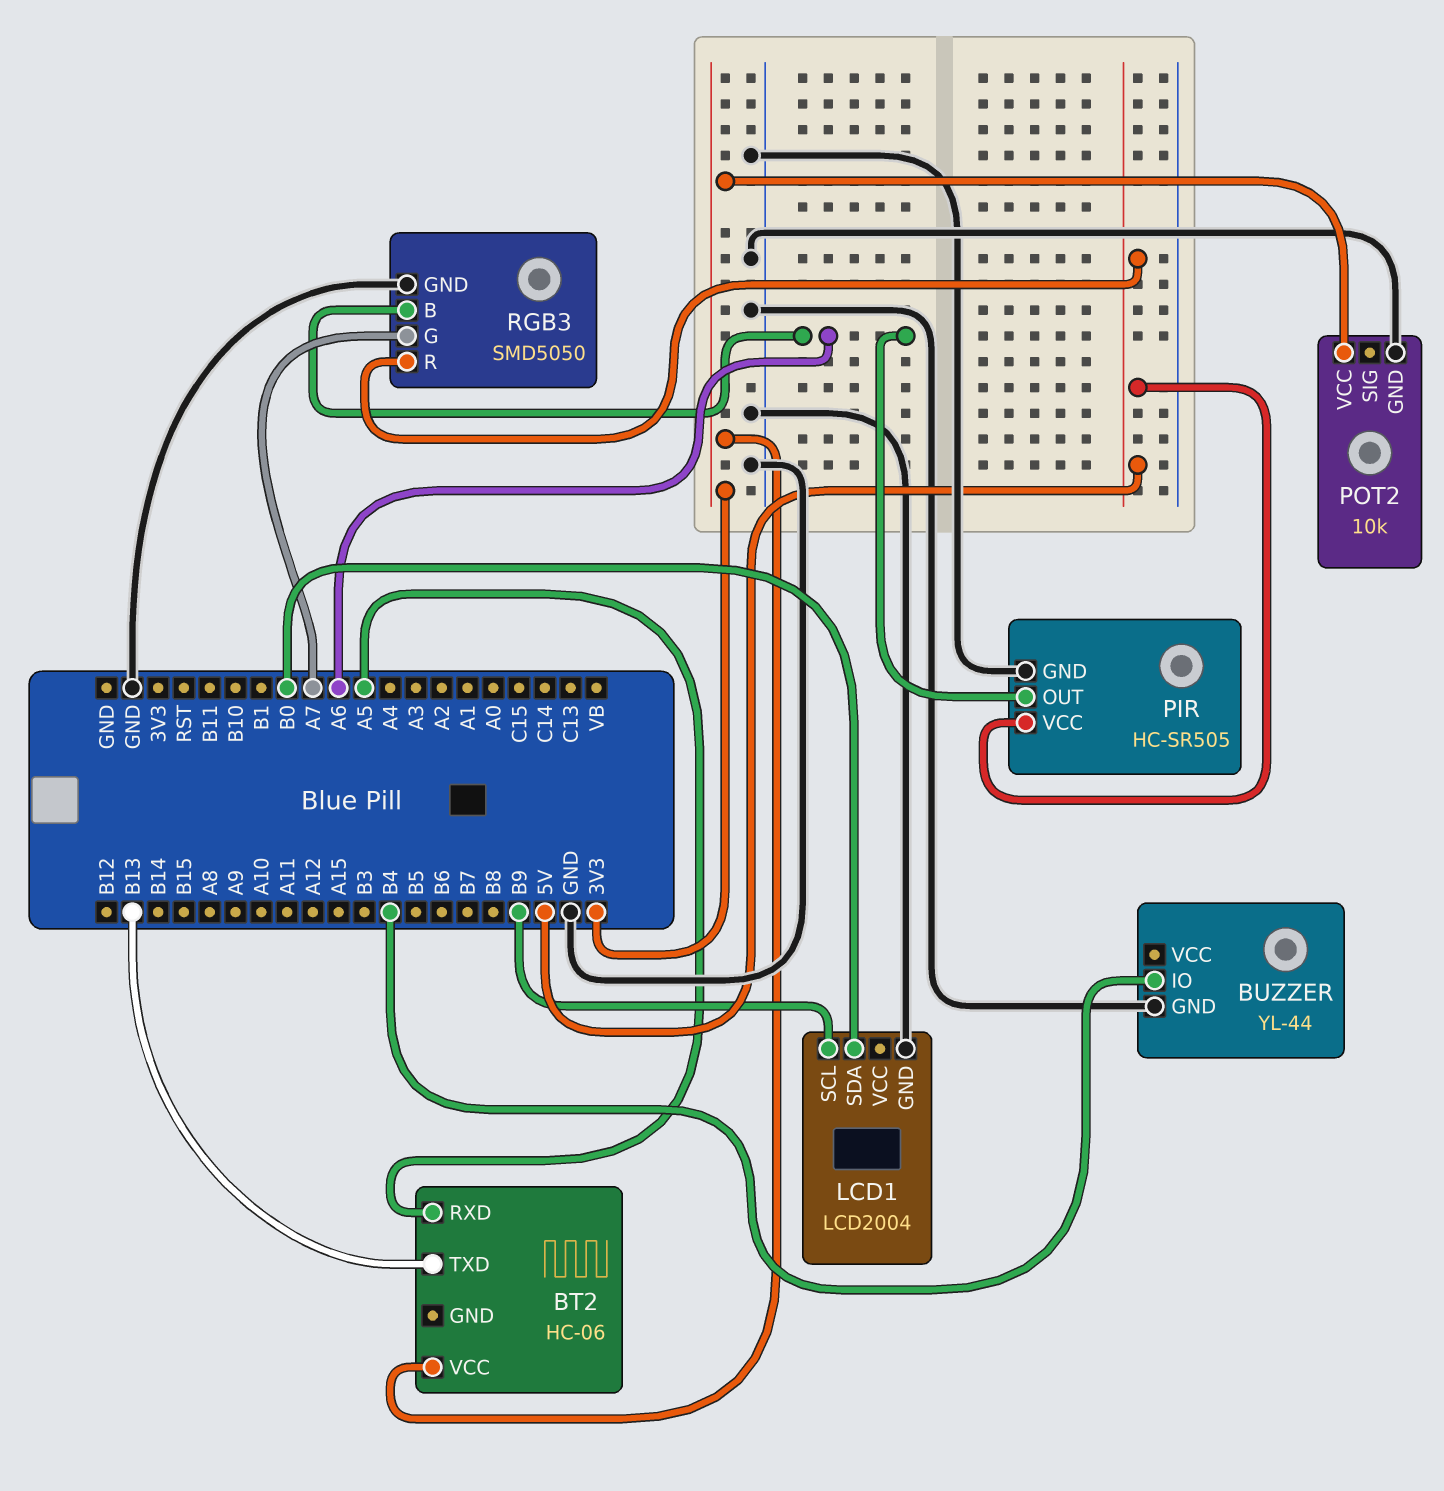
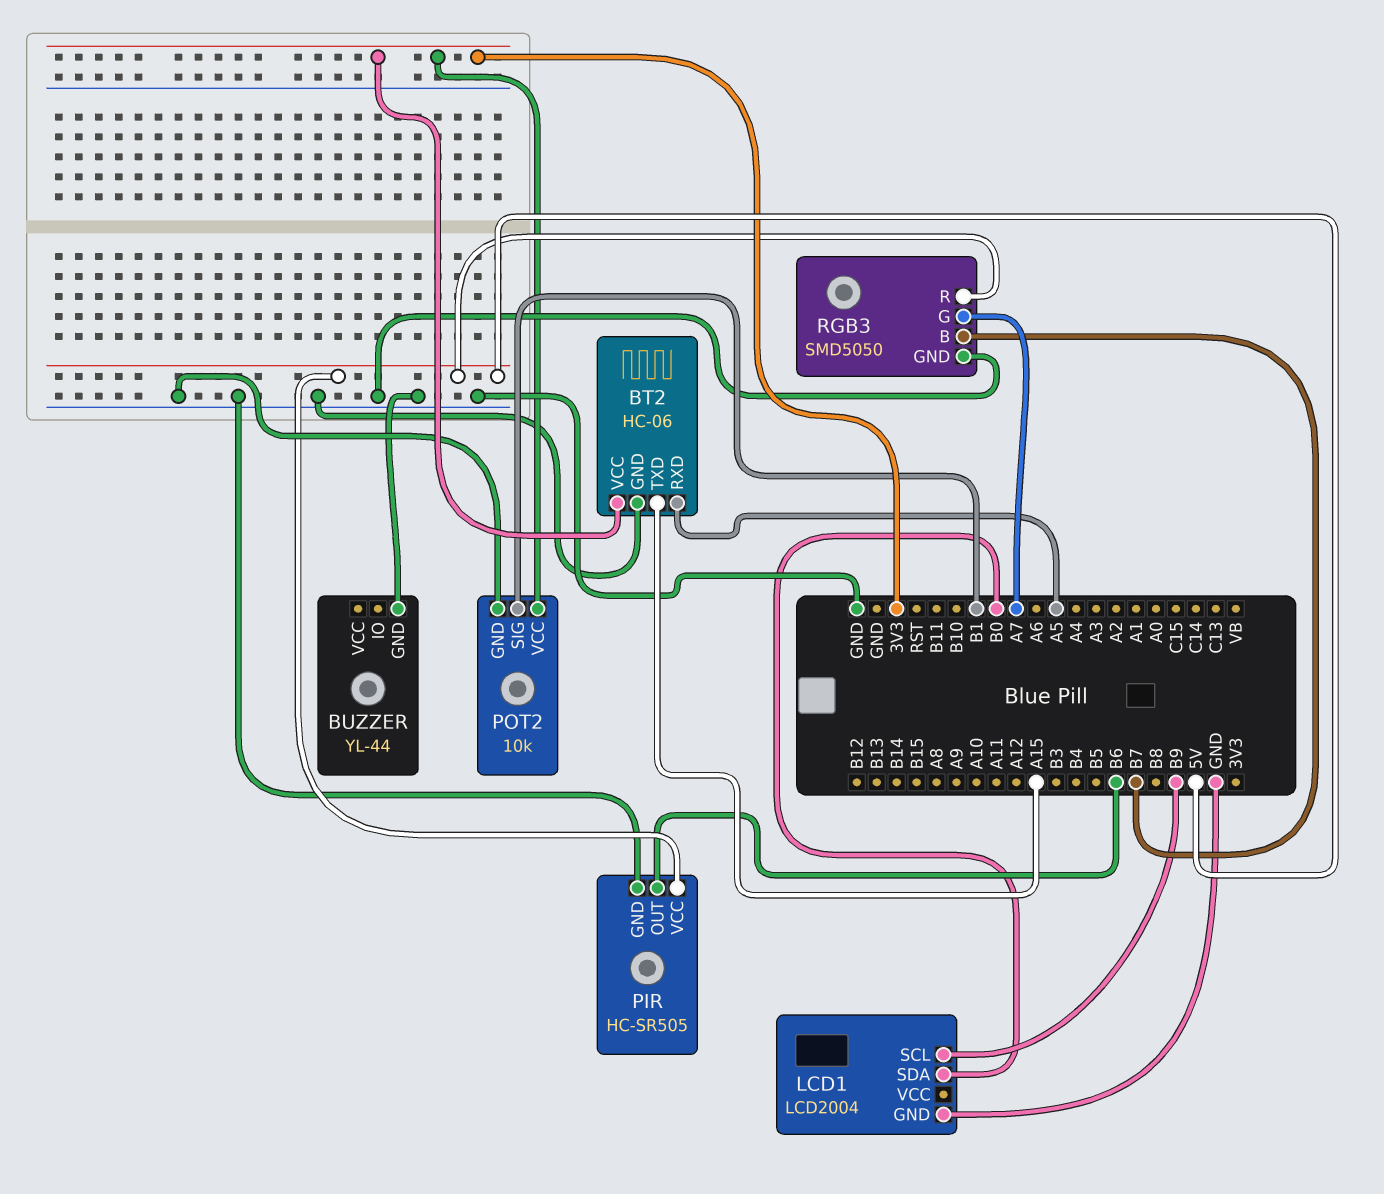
BT2 pin GND: none -> GND
BT2 pin TXD: B13 -> A15
BUZZER pin IO: B4 -> none
PIR pin OUT: A6 -> B6
POT2 pin SIG: none -> B1
RGB3 pin B: A6 -> B7

